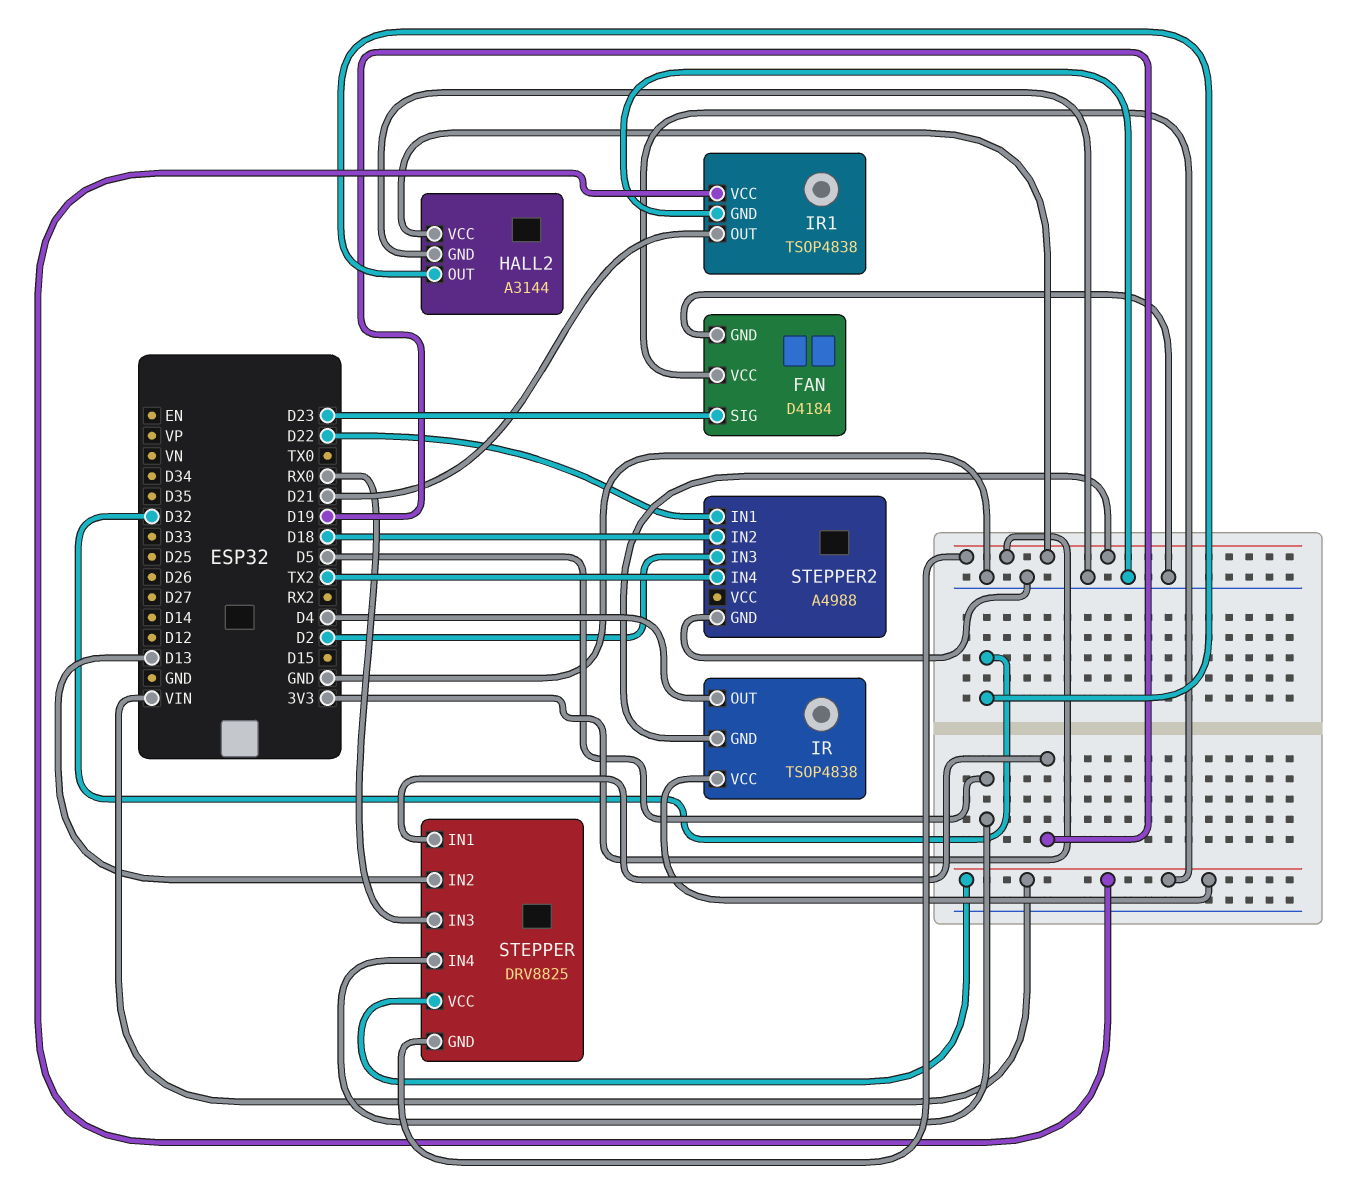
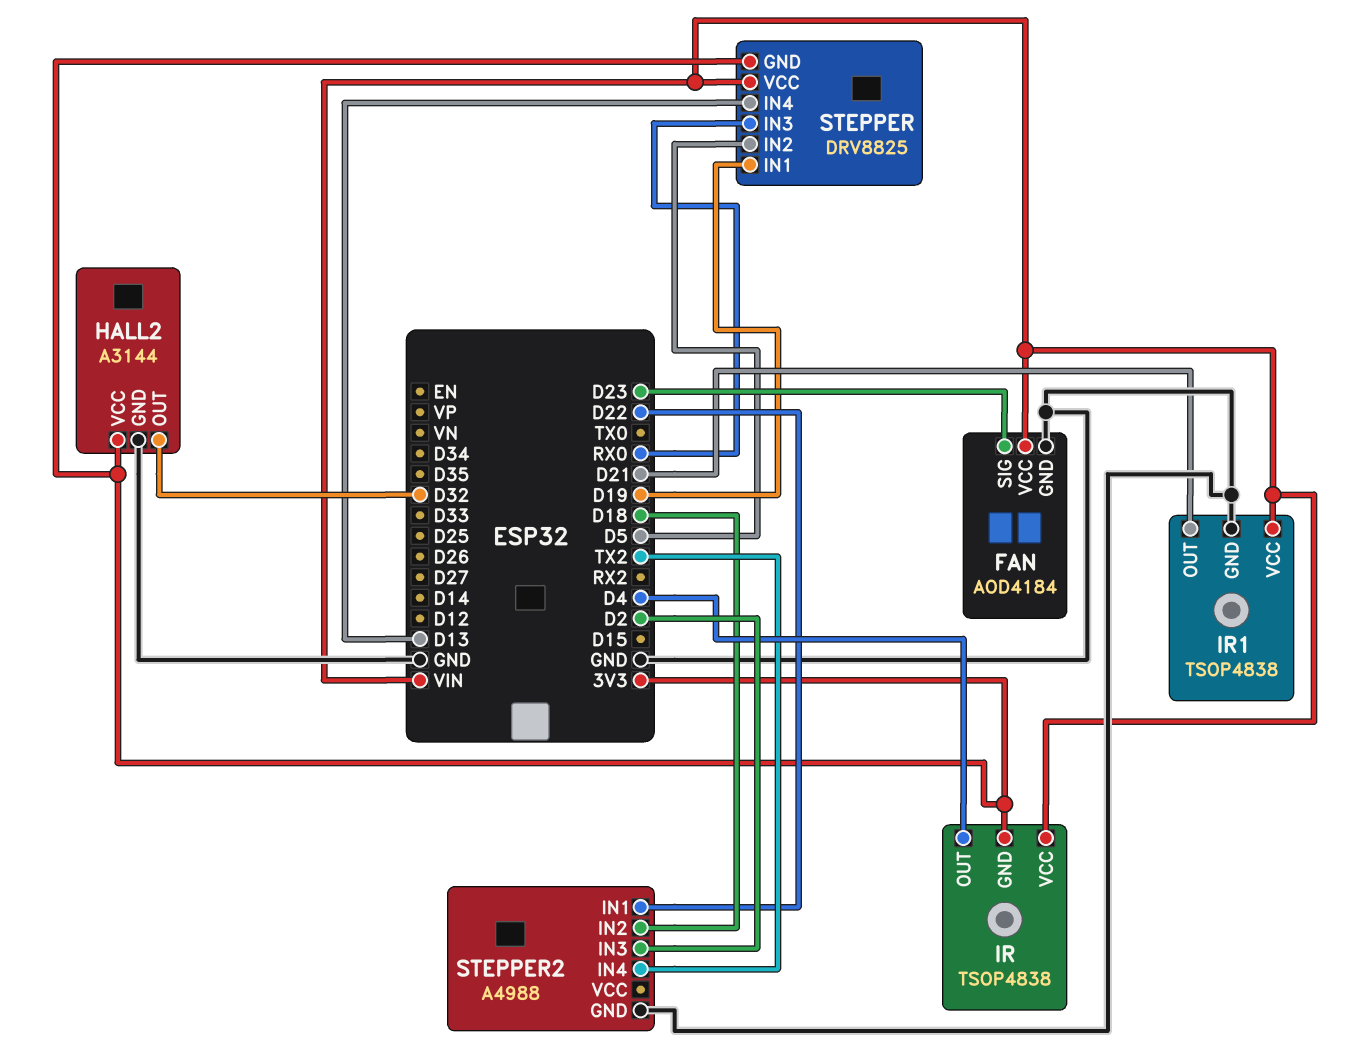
FAN: D4184 -> AOD4184
STEPPER pin IN2: D13 -> D5
STEPPER pin IN4: D5 -> D13

